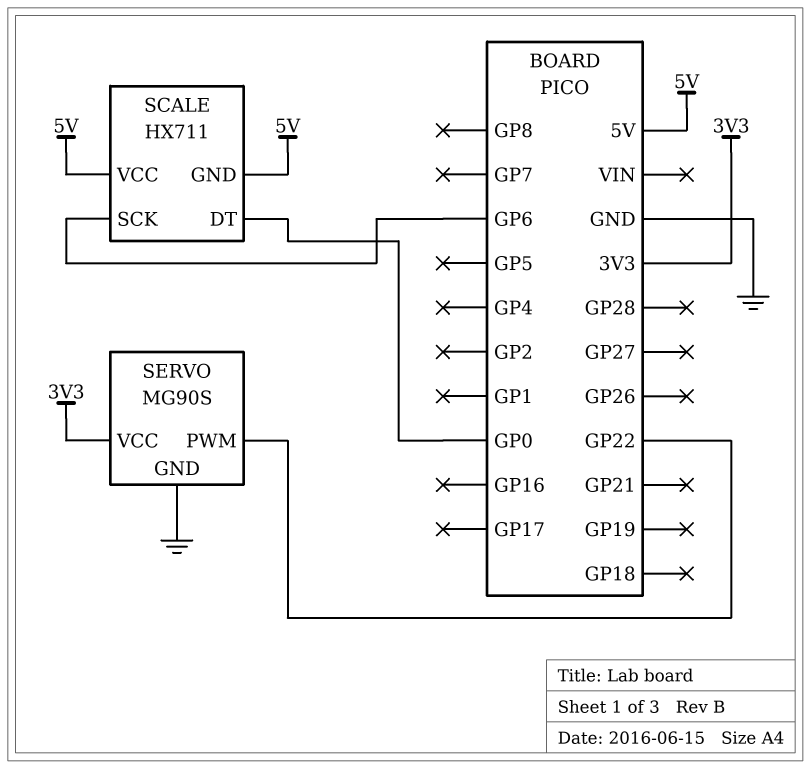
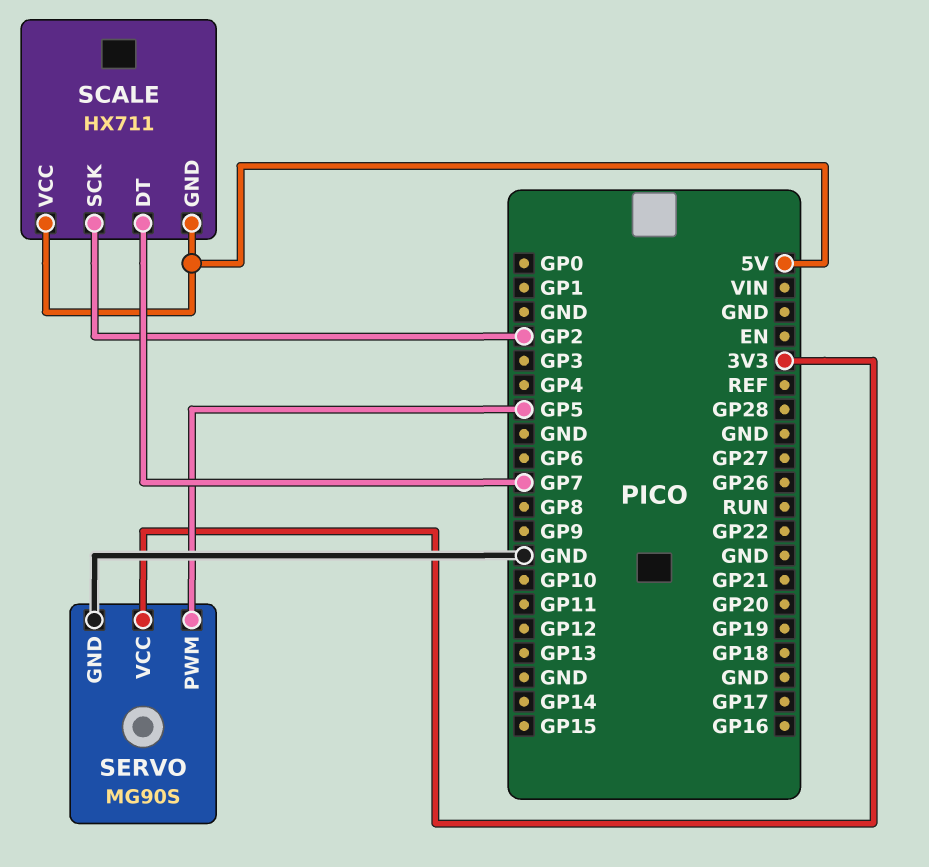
SCALE pin DT: GP0 -> GP7
SCALE pin SCK: GP6 -> GP2
SERVO pin PWM: GP22 -> GP5

